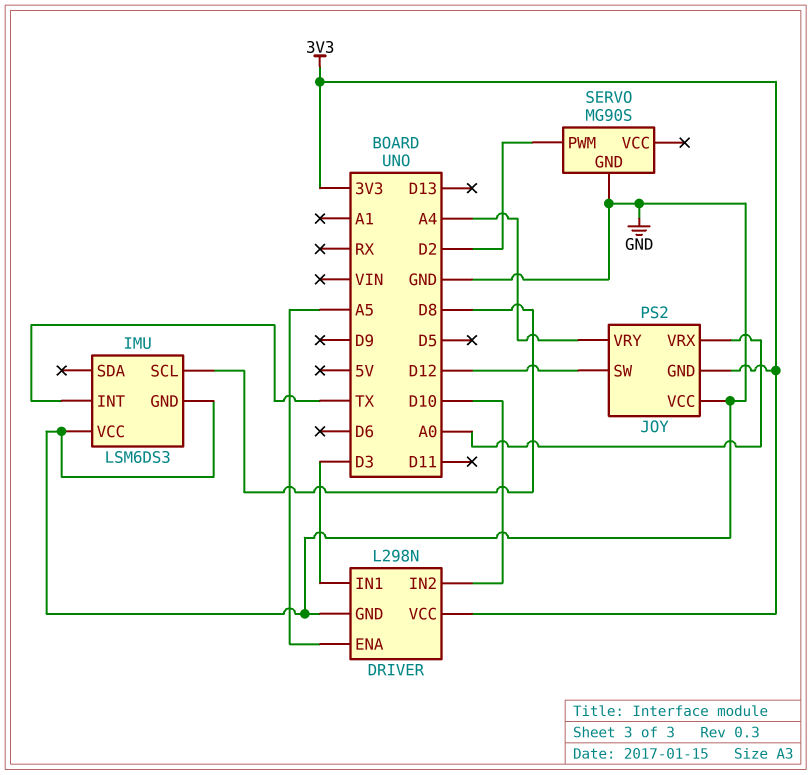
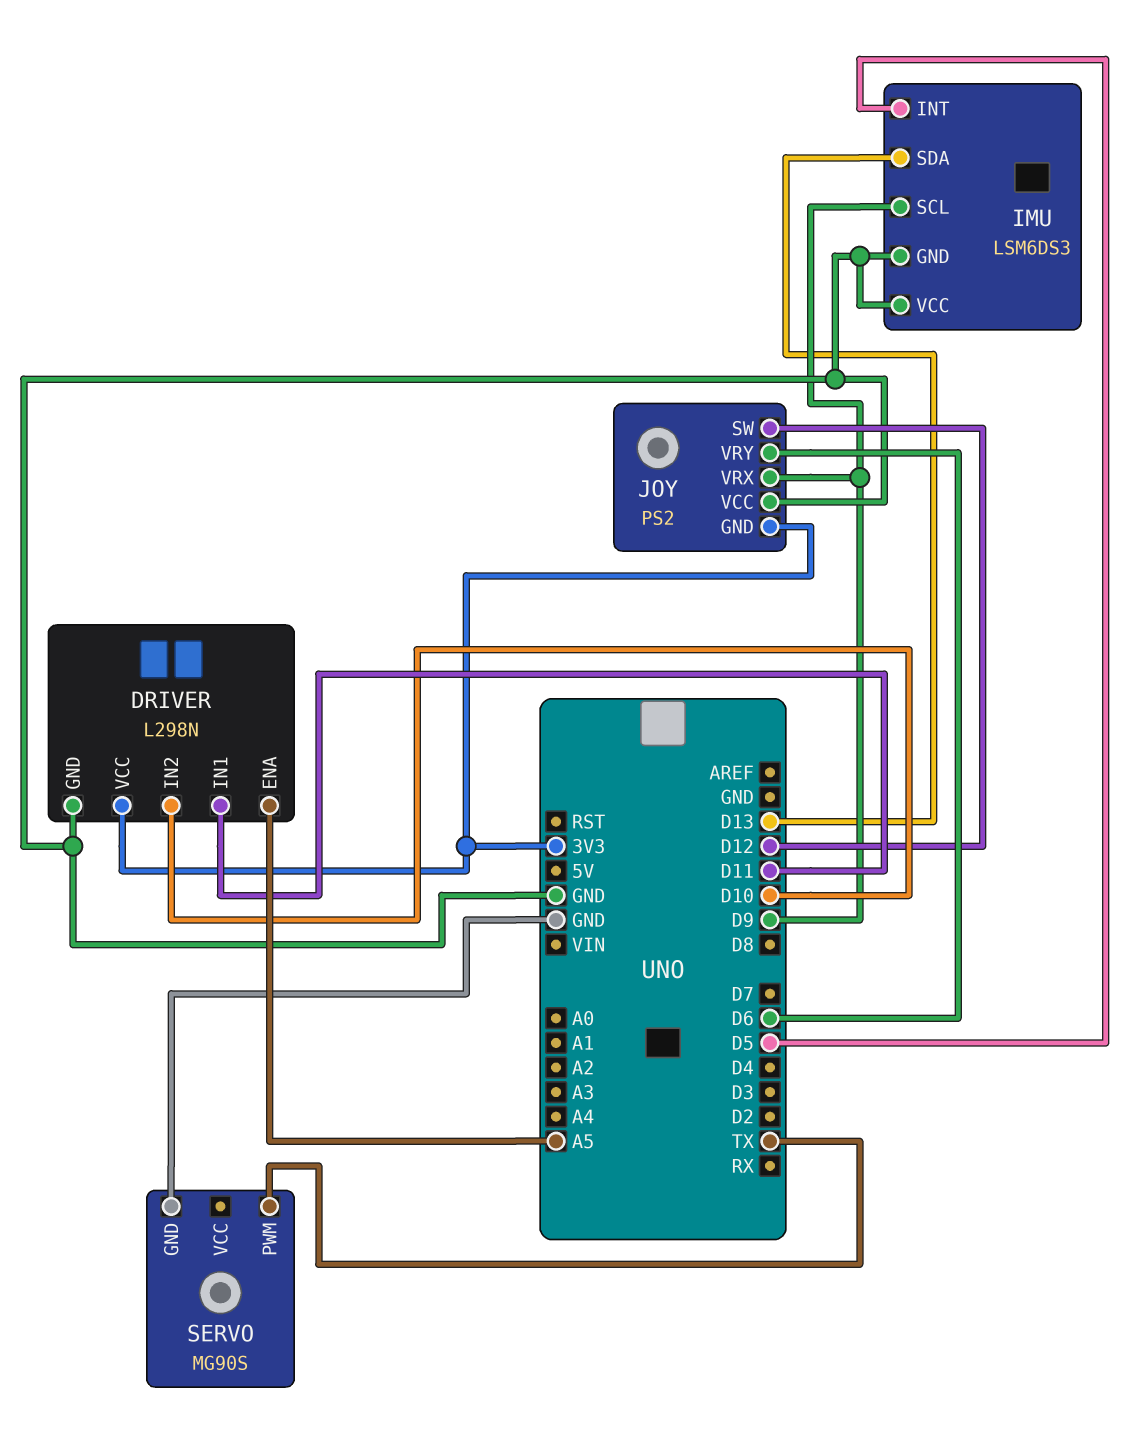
DRIVER pin IN1: D3 -> D11
IMU pin INT: TX -> D5
IMU pin SCL: D8 -> D9
IMU pin SDA: none -> D13
JOY pin VRX: A0 -> D9
JOY pin VRY: A4 -> D6
SERVO pin PWM: D2 -> TX

